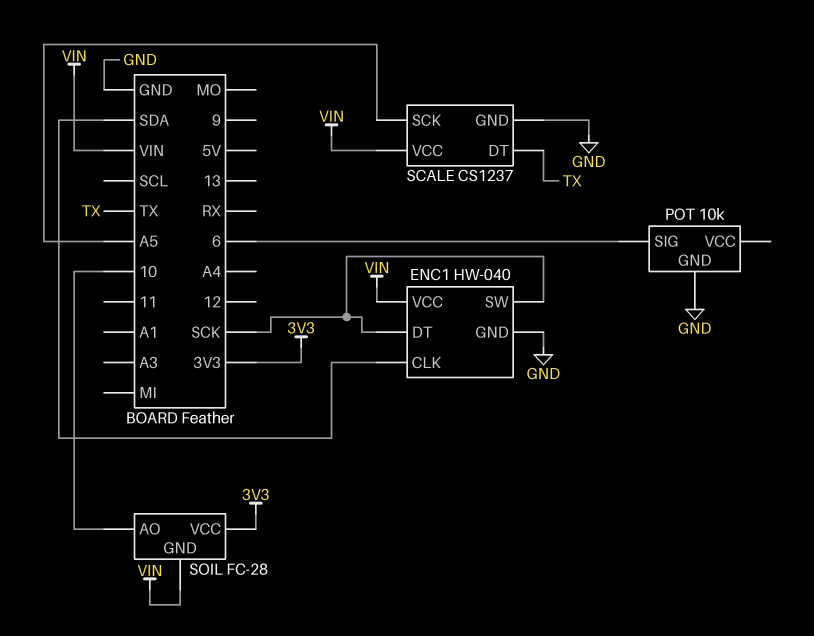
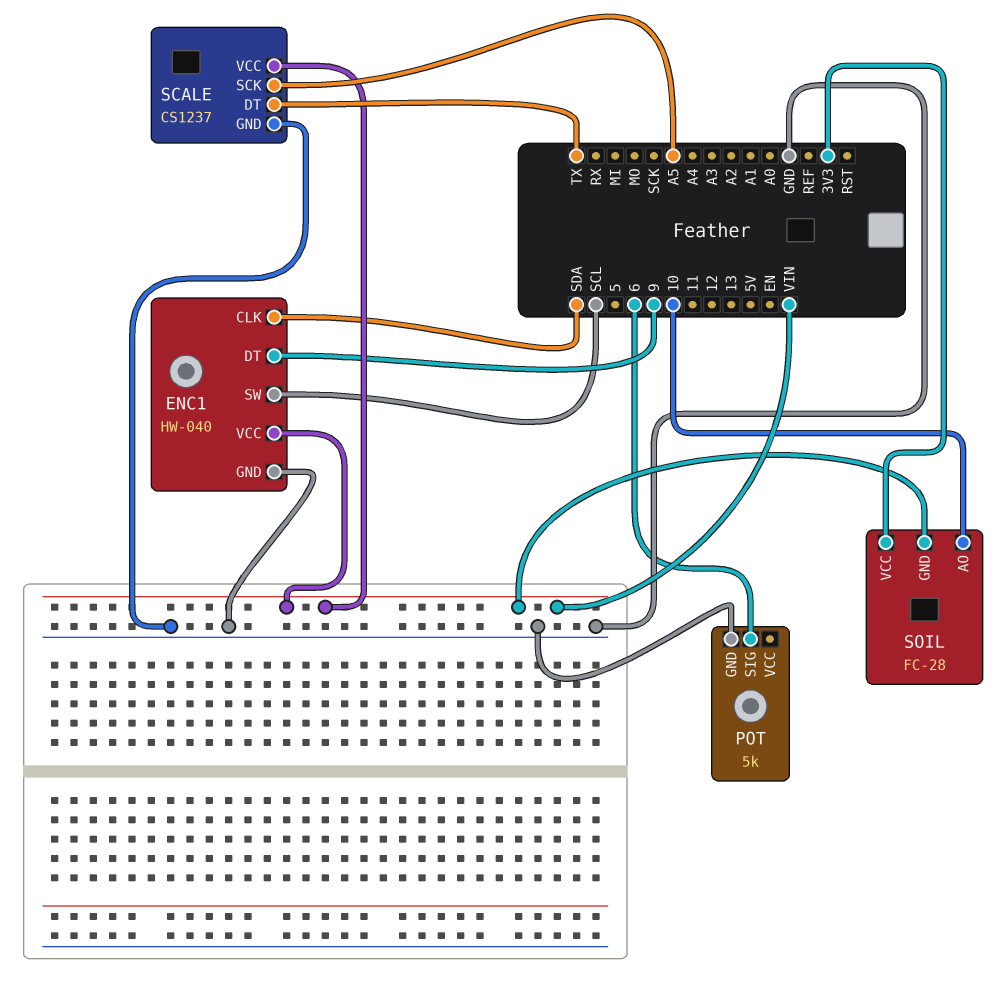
ENC1 pin DT: SCK -> 9
ENC1 pin SW: SCK -> SCL
POT: 10k -> 5k

